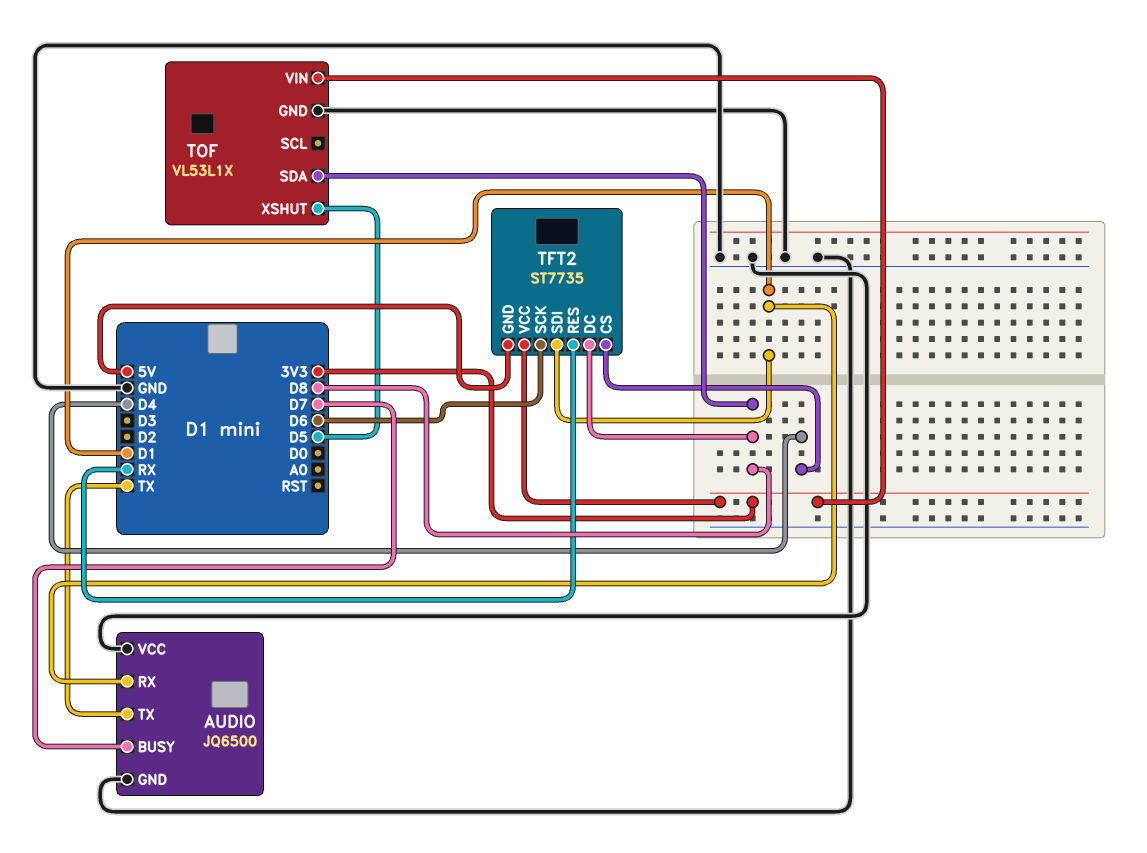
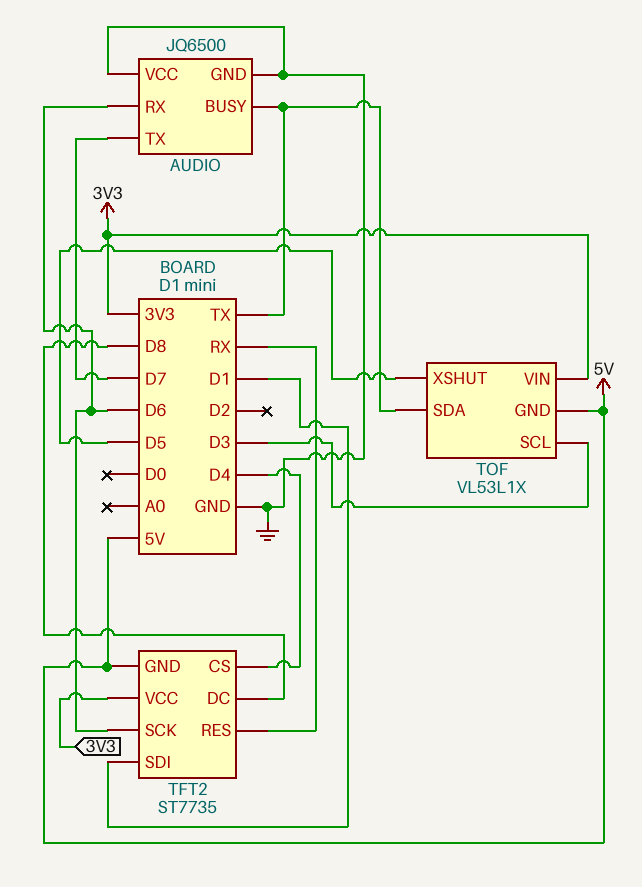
AUDIO pin BUSY: D7 -> TX
AUDIO pin RX: D1 -> D6
AUDIO pin TX: TX -> D7
TOF pin GND: GND -> 5V
TOF pin SCL: none -> D3
TOF pin SDA: D8 -> TX

